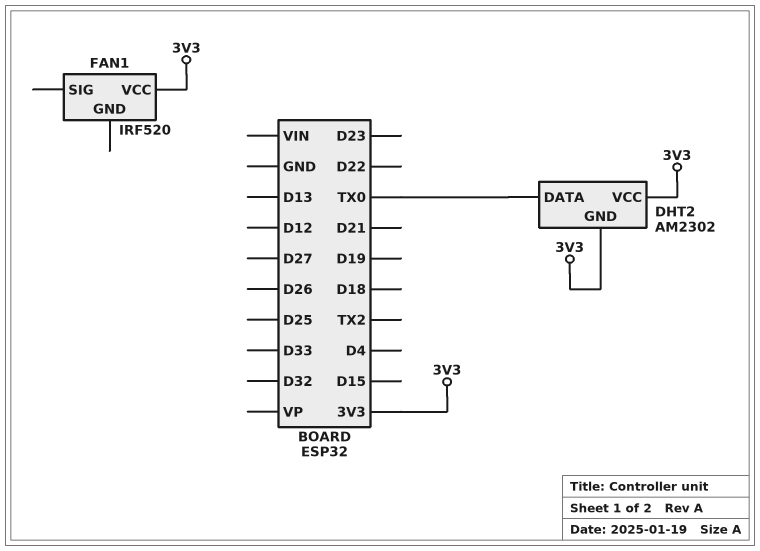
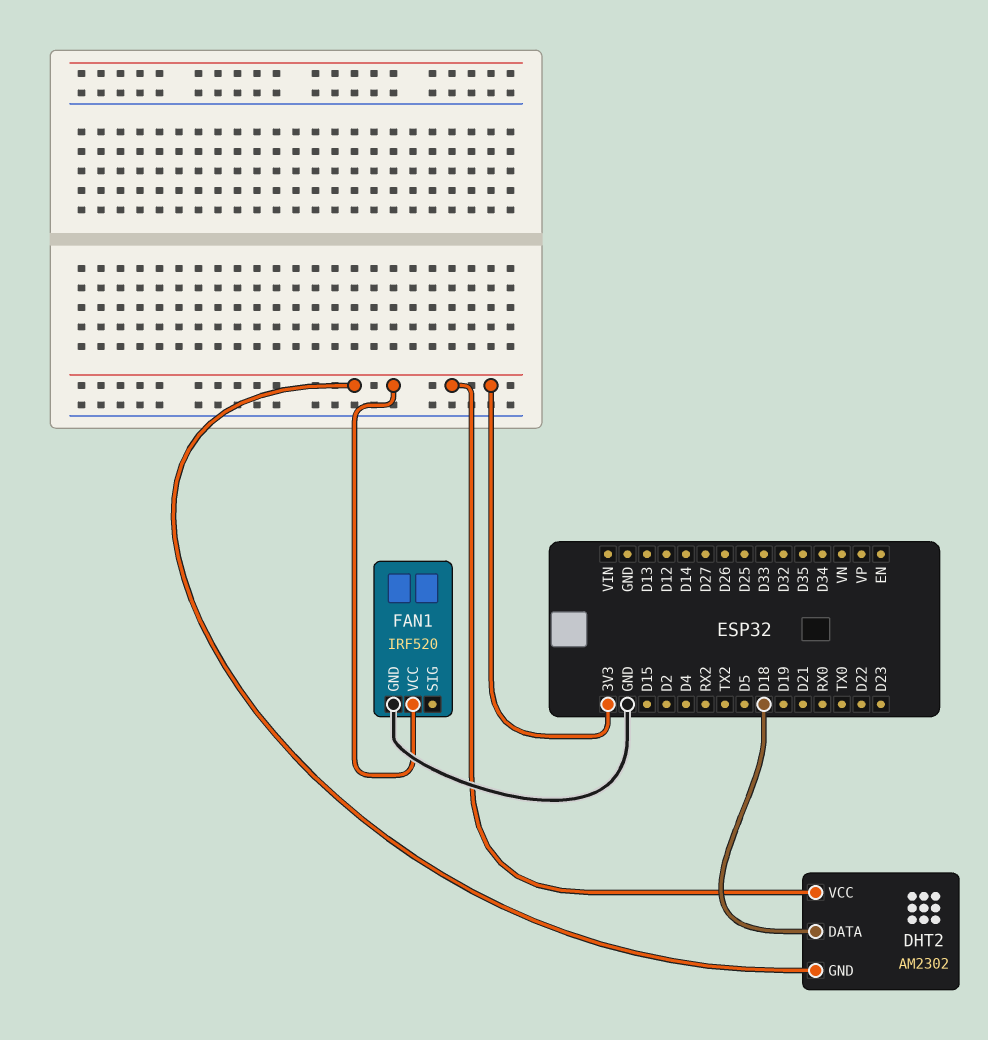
DHT2 pin DATA: TX0 -> D18
FAN1 pin GND: none -> GND

